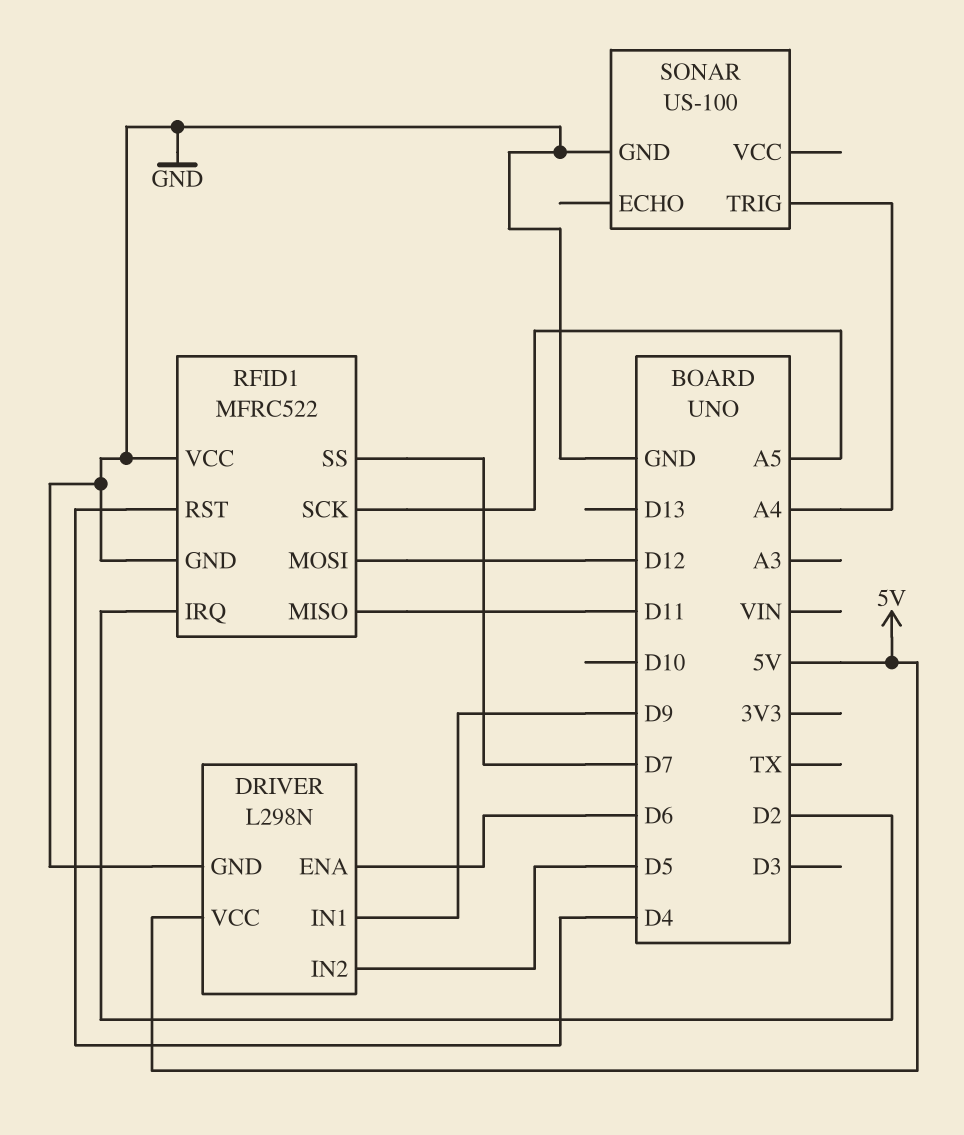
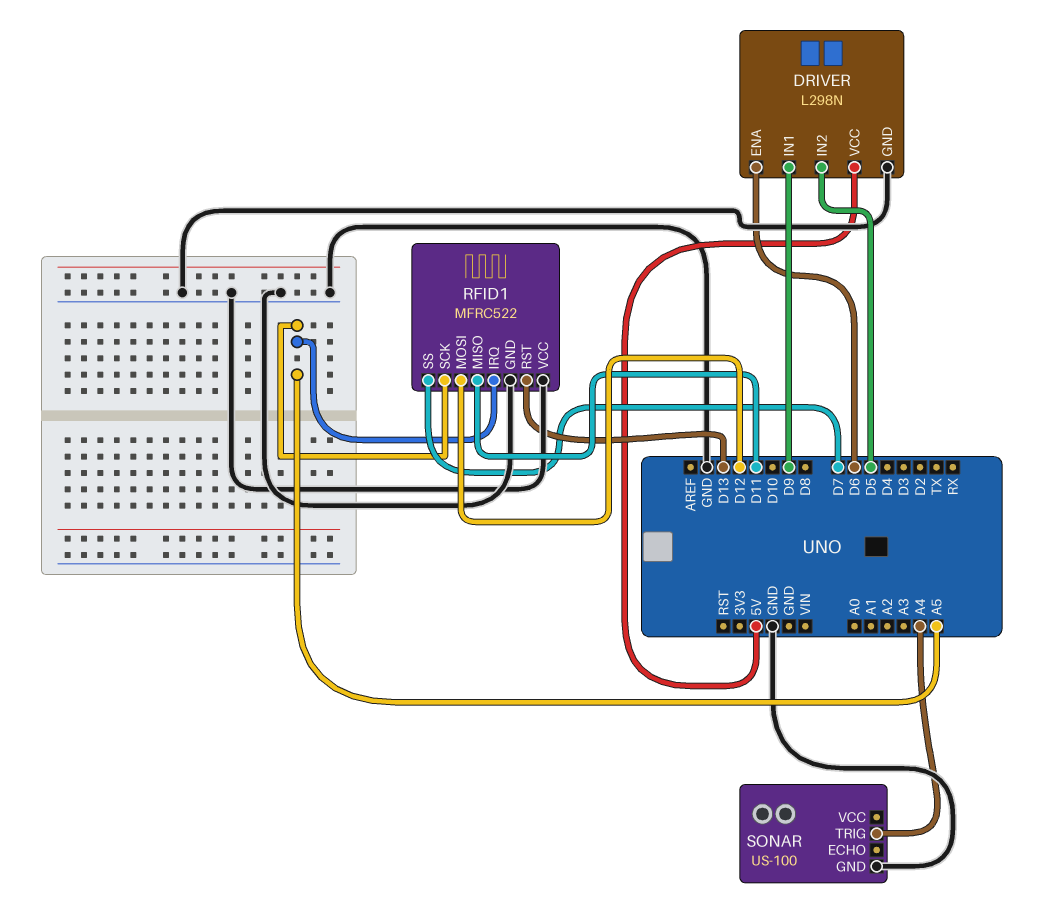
RFID1 pin IRQ: D2 -> A5
RFID1 pin RST: D4 -> D13

